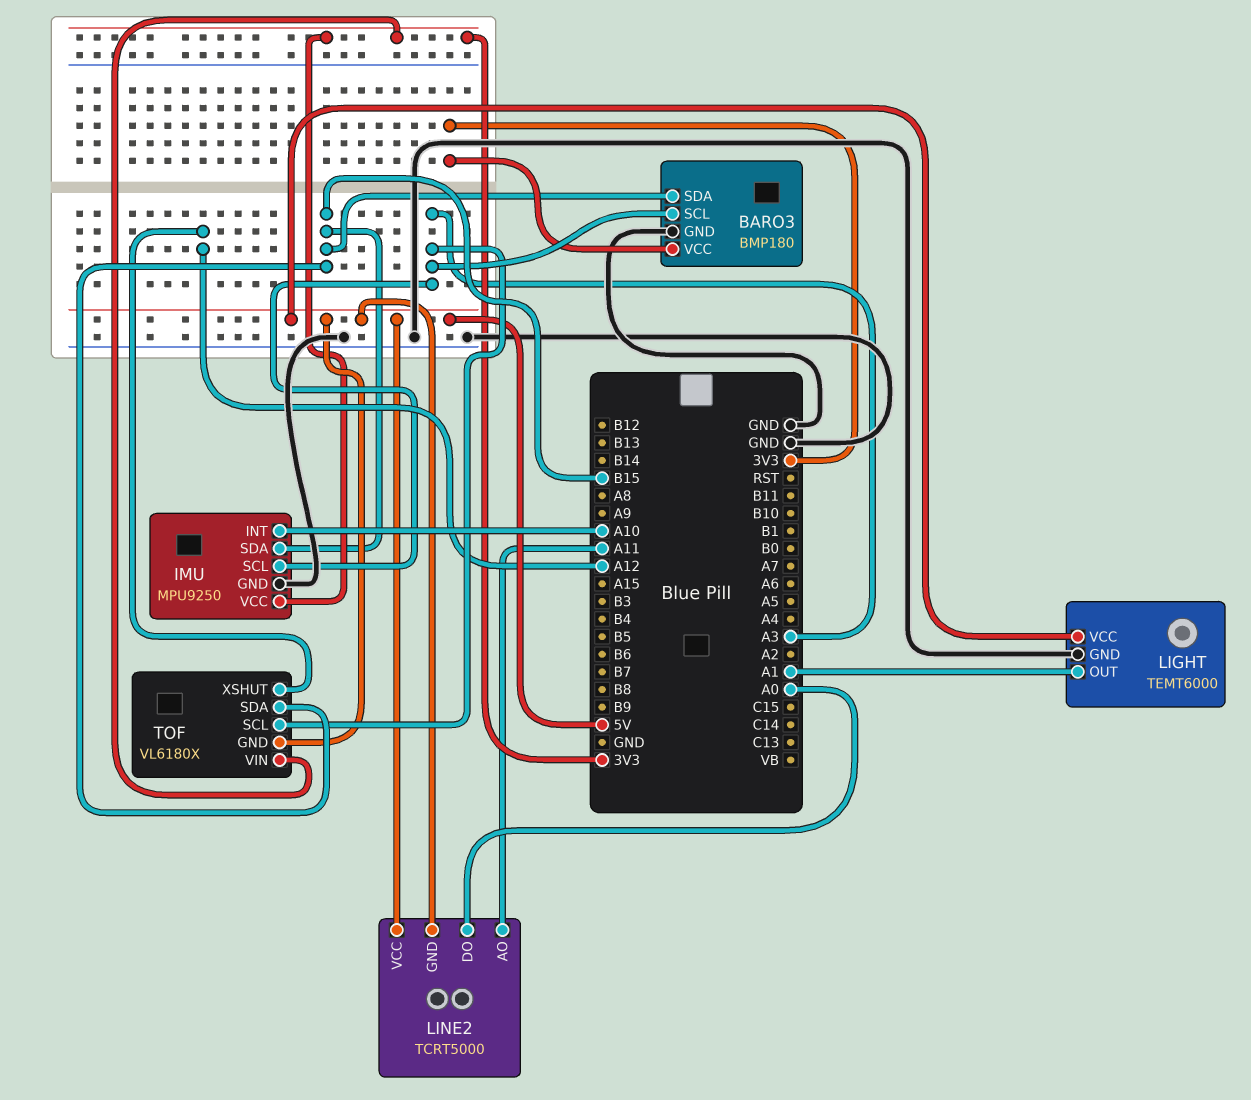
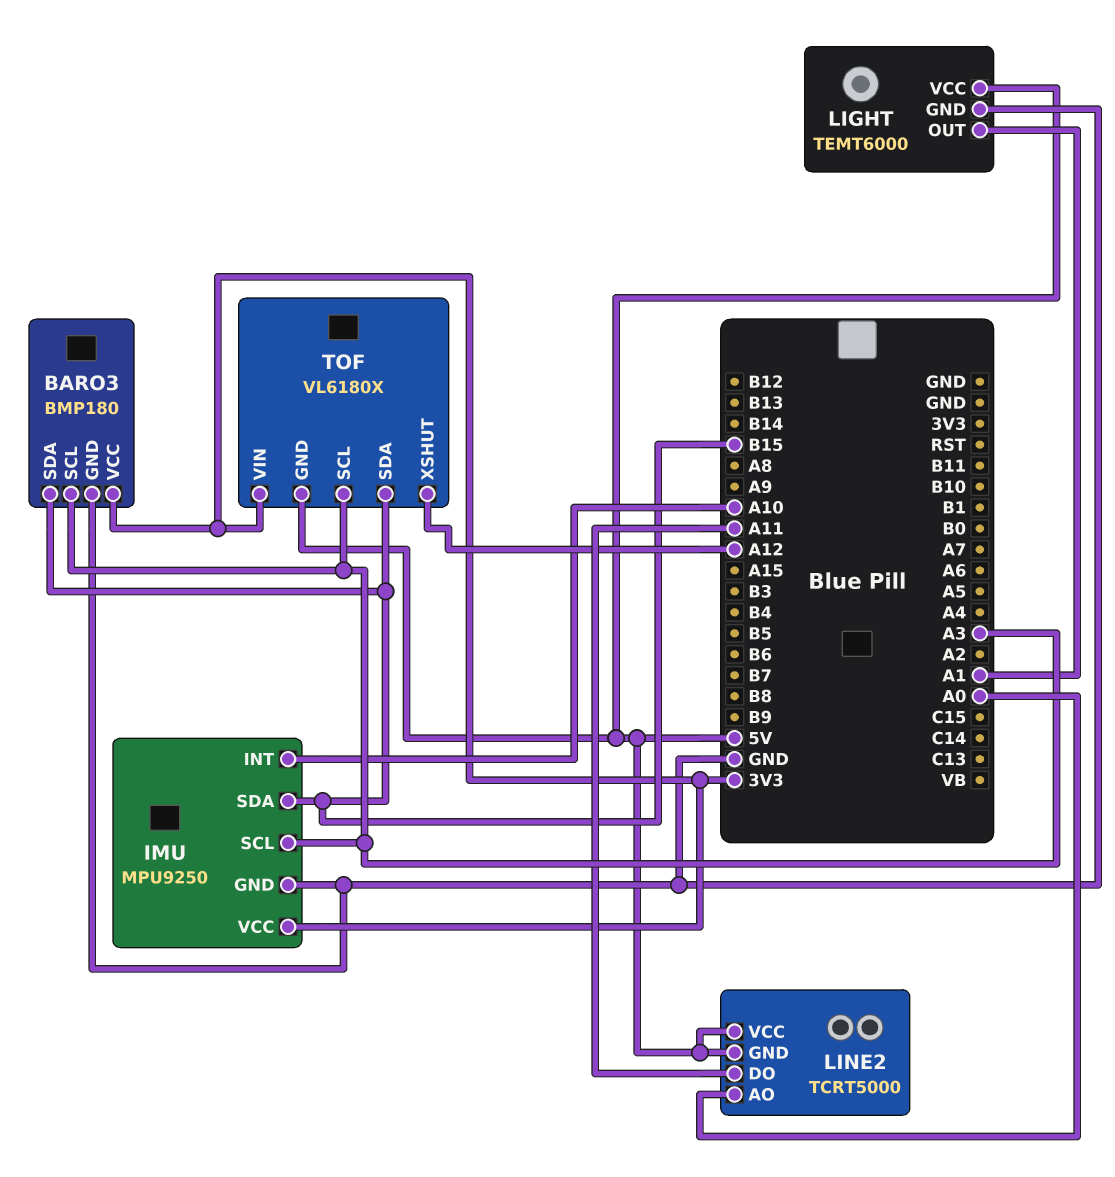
LINE2 pin AO: A11 -> A0
LINE2 pin DO: A0 -> A11

